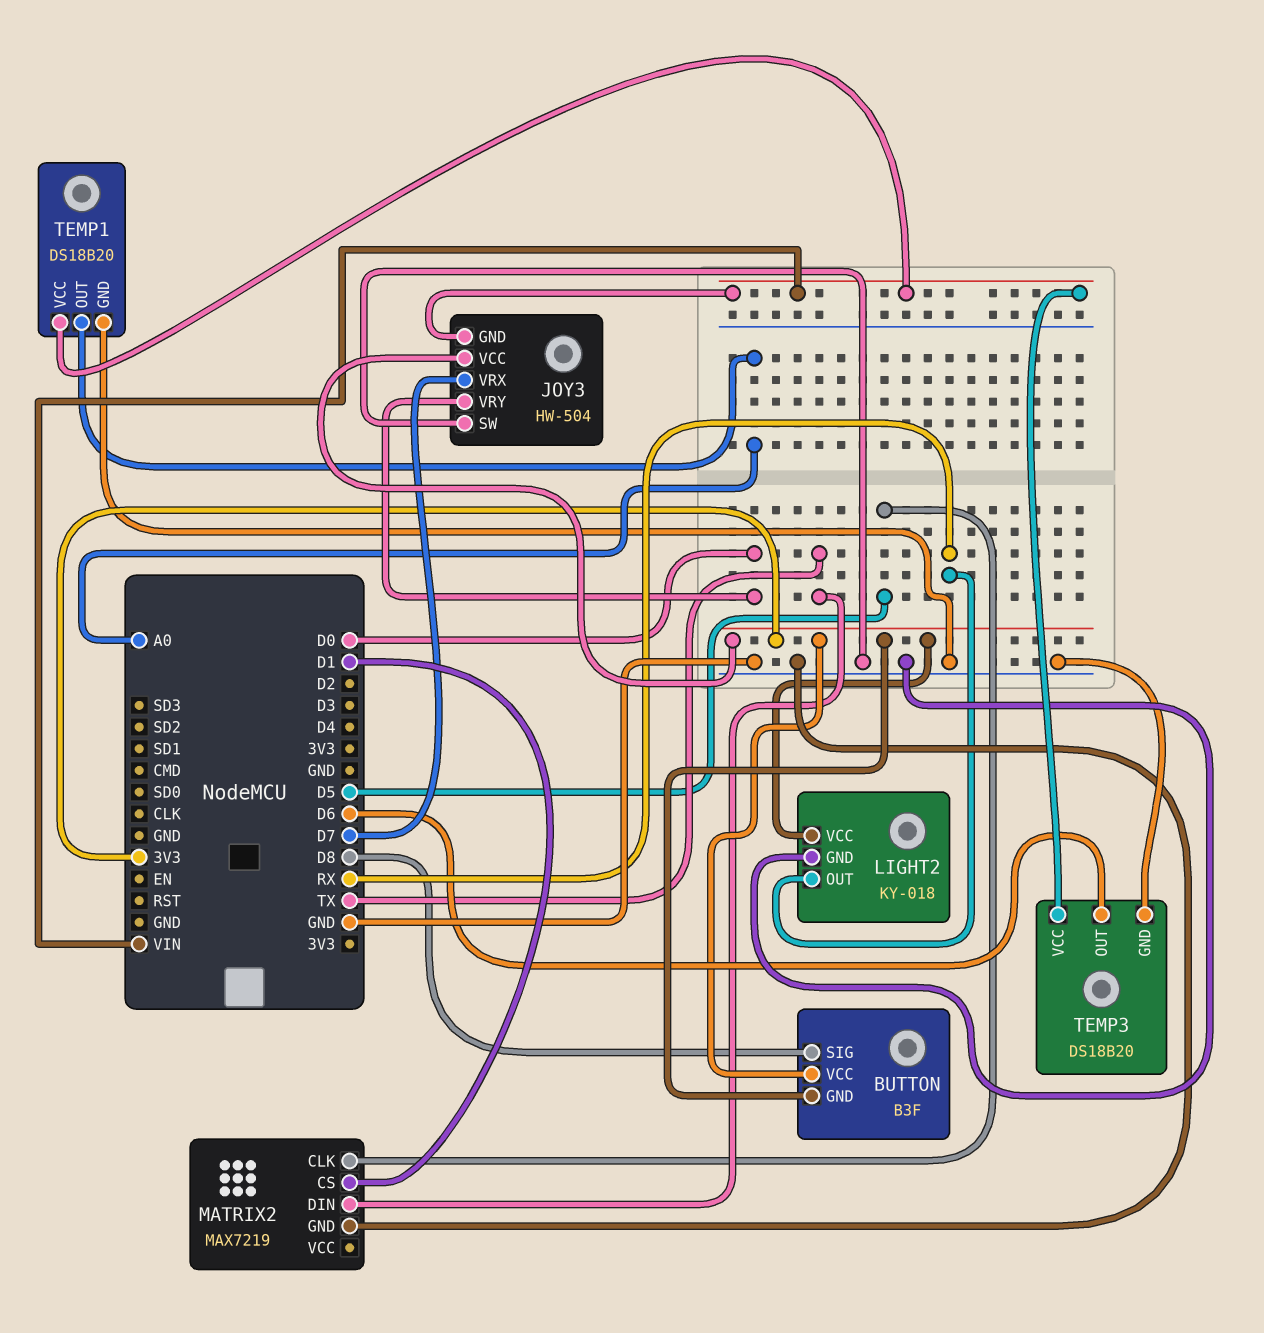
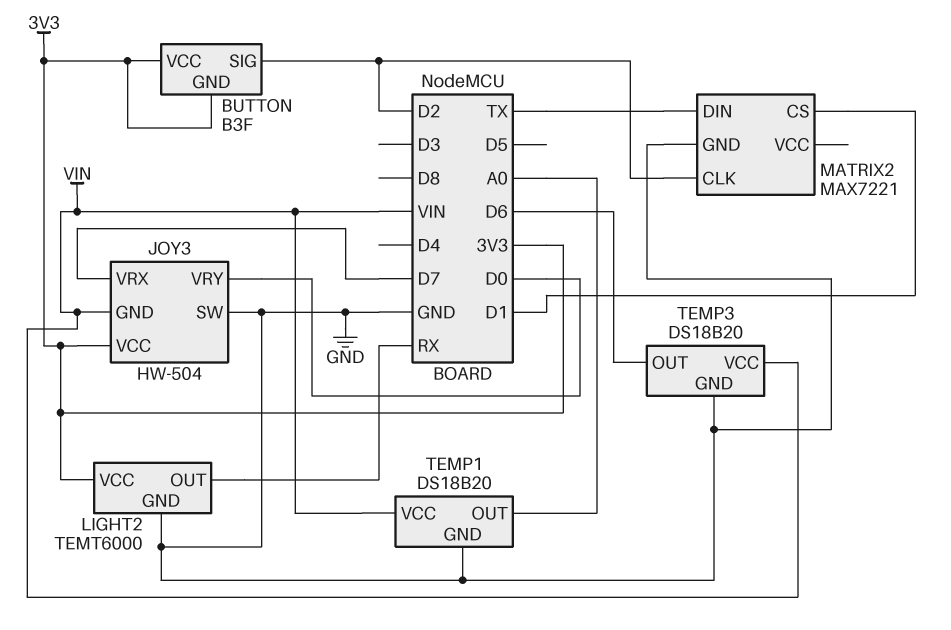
BUTTON pin SIG: D8 -> D2
LIGHT2: KY-018 -> TEMT6000
MATRIX2: MAX7219 -> MAX7221
MATRIX2 pin CLK: D5 -> D2

